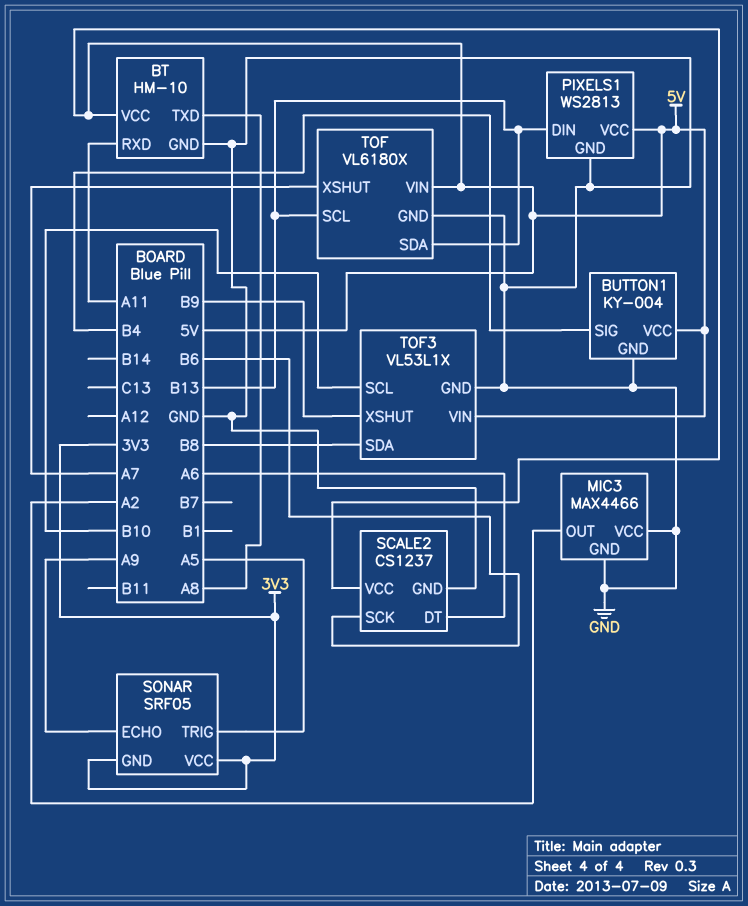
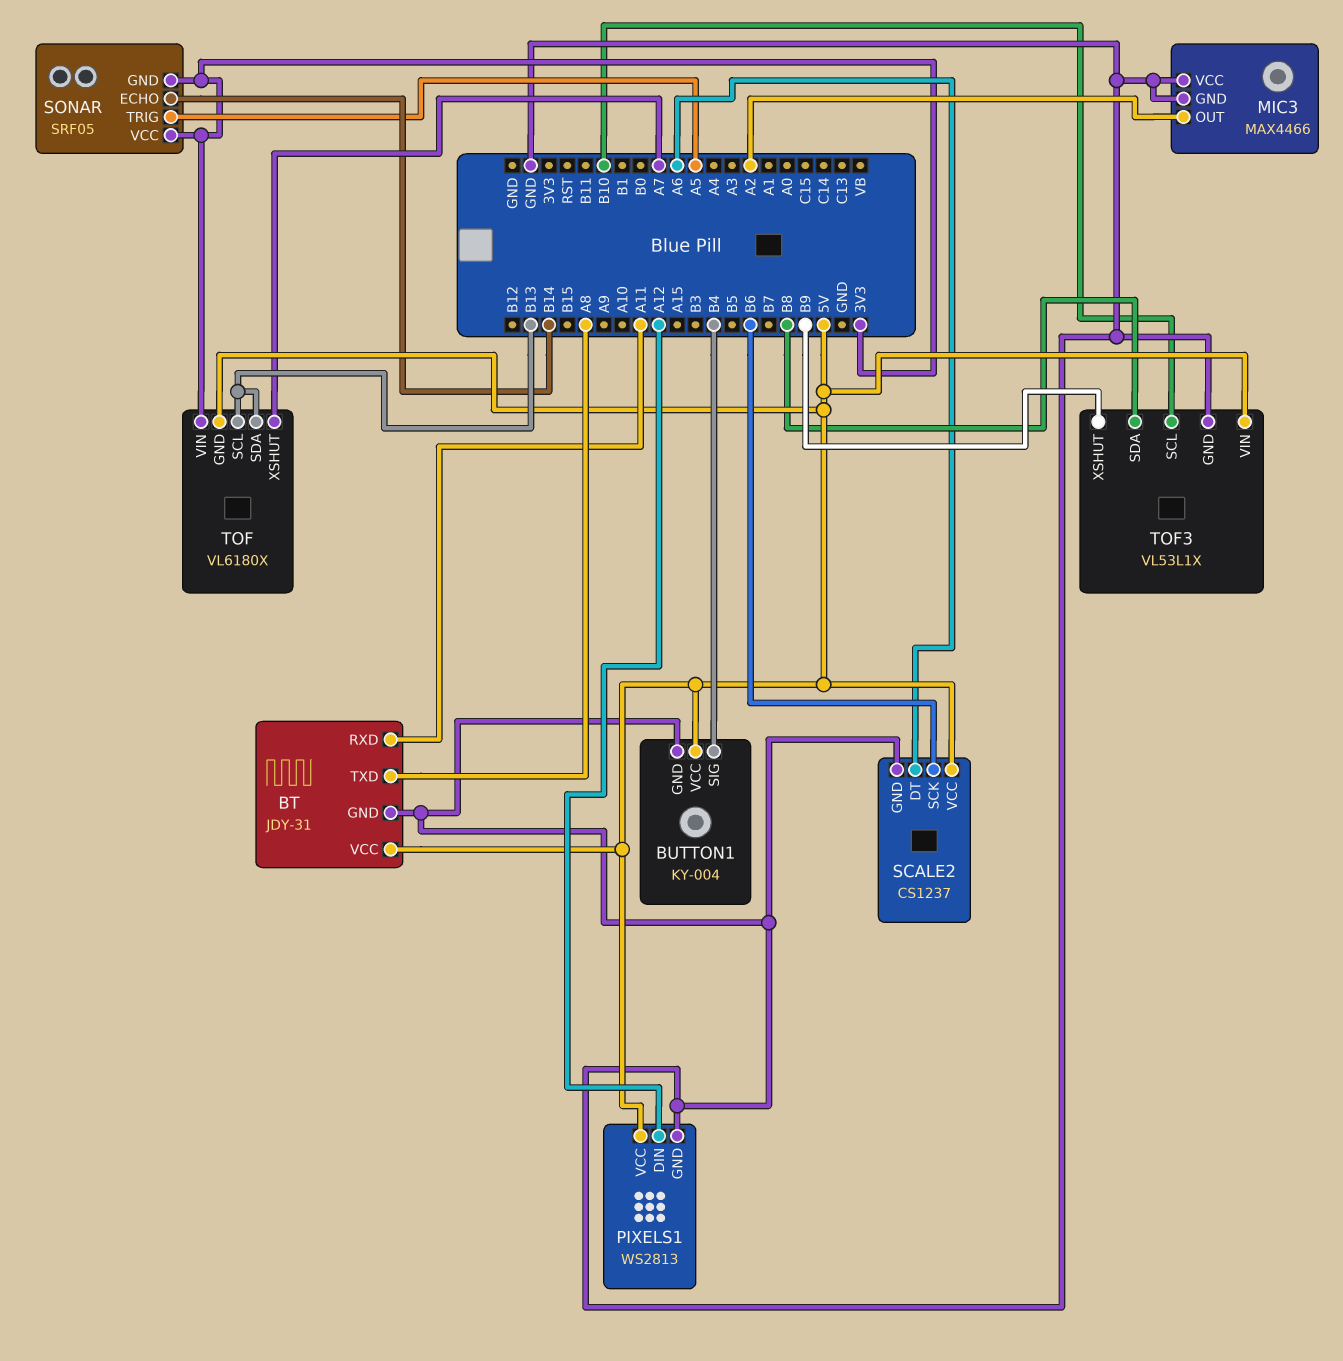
BT: HM-10 -> JDY-31
PIXELS1 pin DIN: B13 -> A12
SONAR pin ECHO: A9 -> B14
TOF pin GND: GND -> 5V
TOF pin VIN: 5V -> 3V3

